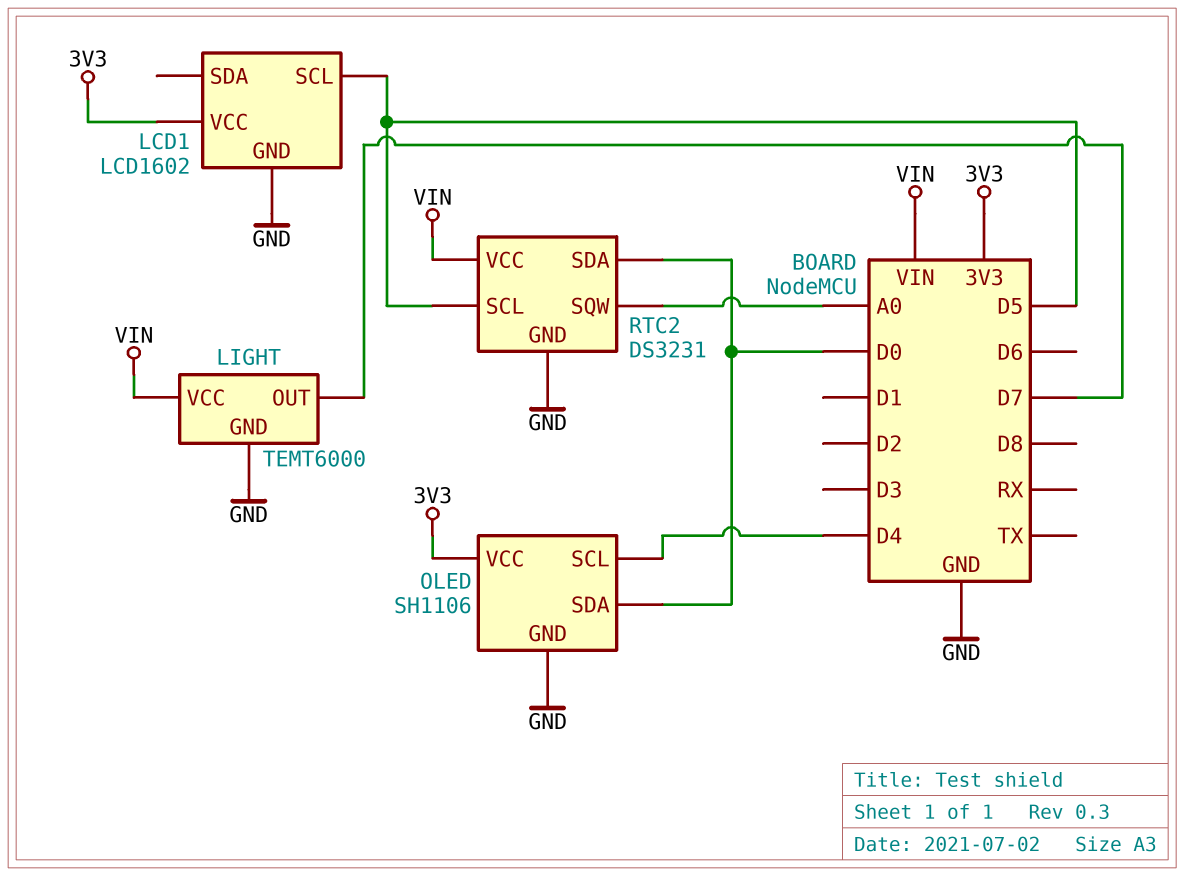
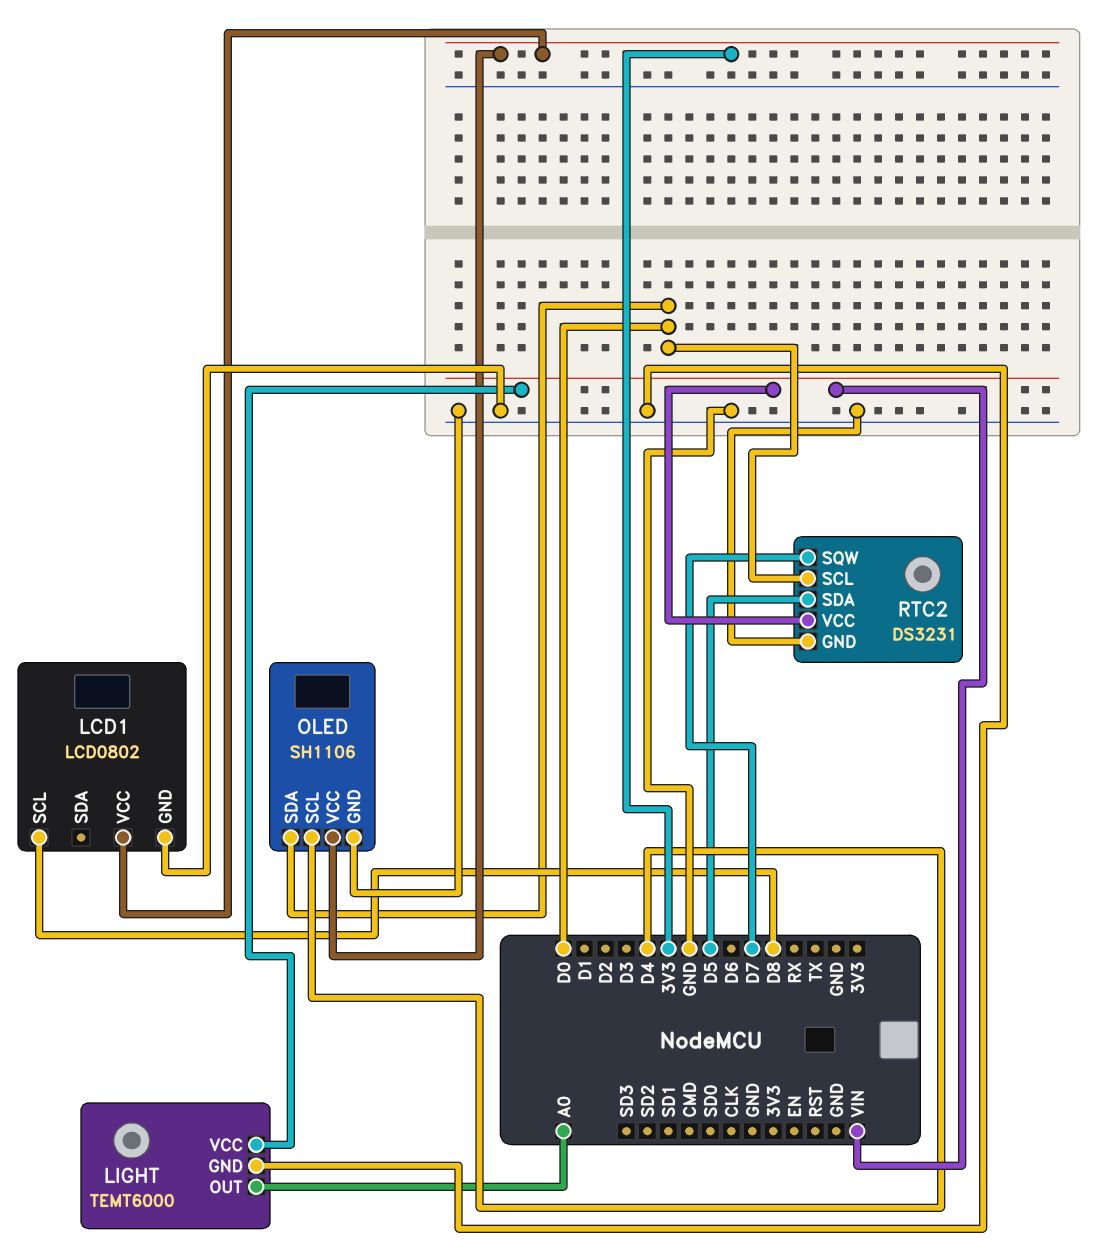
LCD1: LCD1602 -> LCD0802
LCD1 pin SCL: D5 -> D8
LIGHT pin OUT: D7 -> A0
RTC2 pin SCL: D5 -> D0
RTC2 pin SDA: D0 -> D5
RTC2 pin SQW: A0 -> D7

